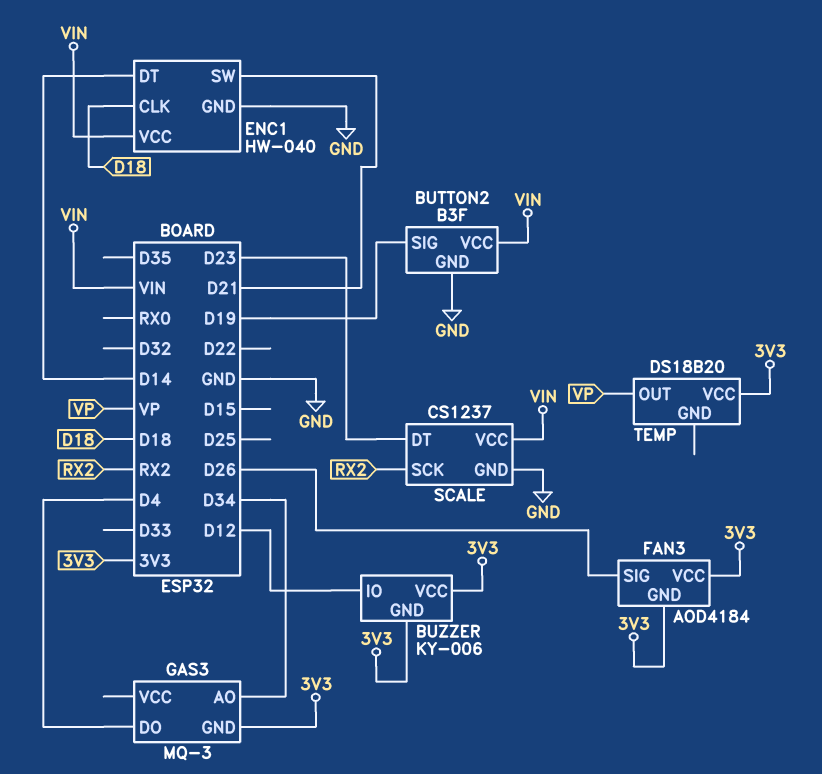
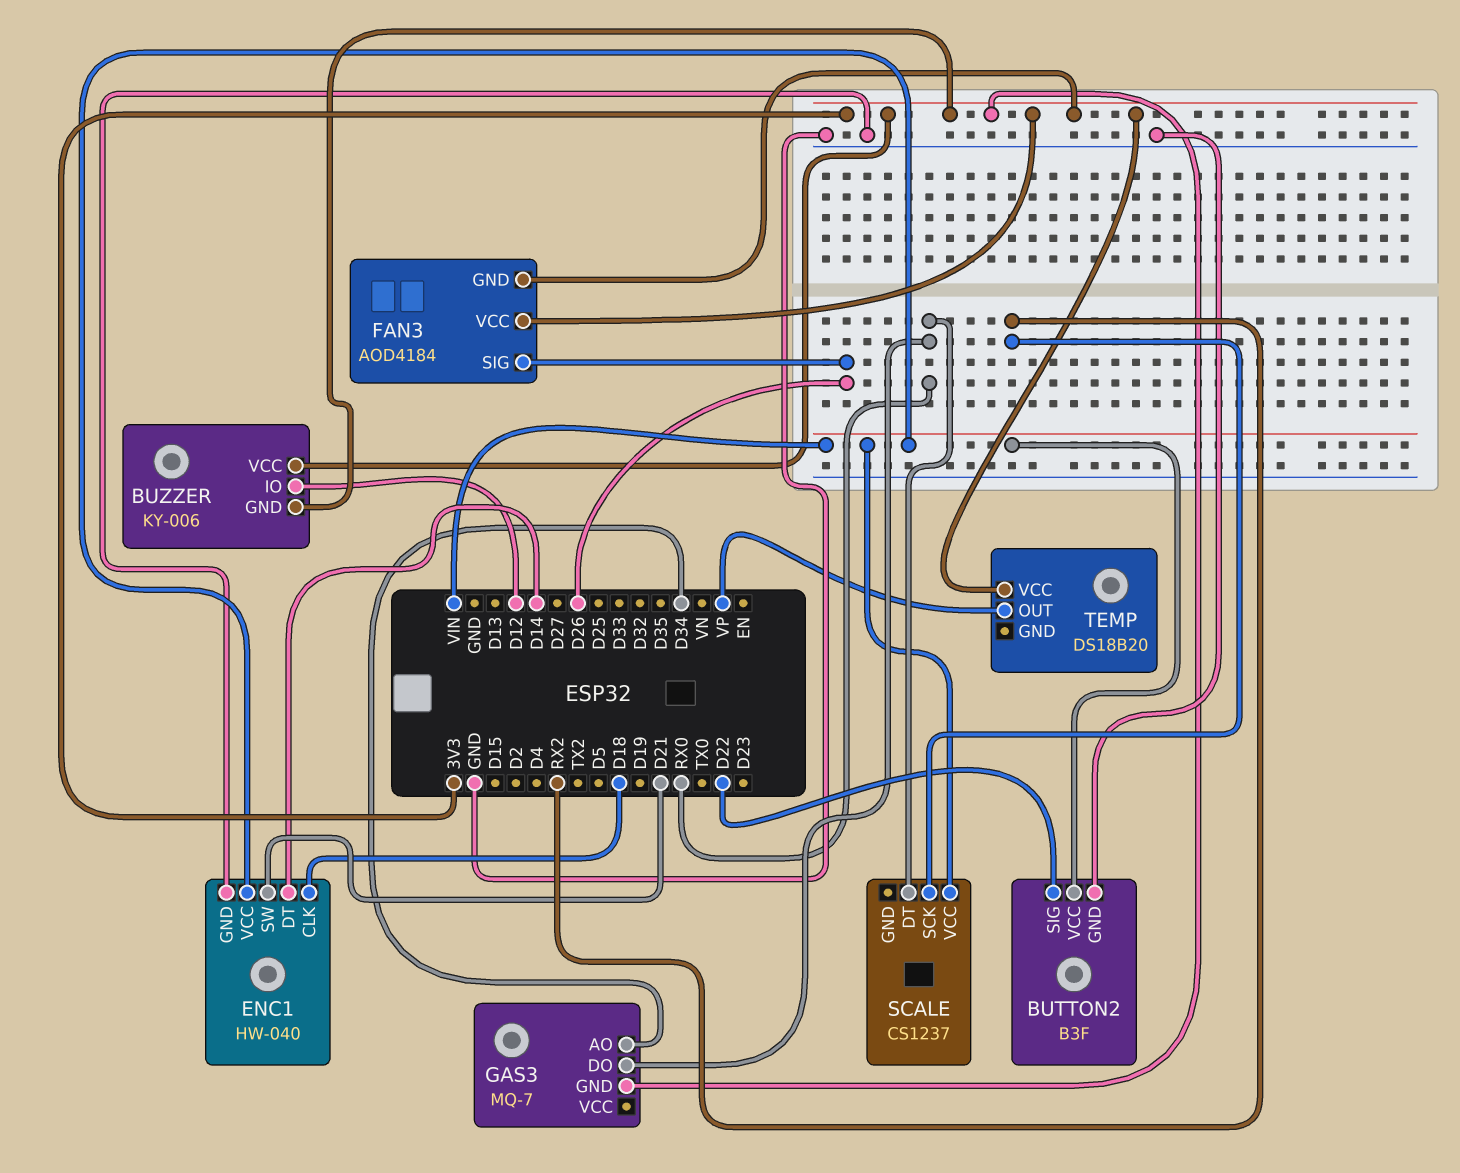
BUTTON2 pin SIG: D19 -> D22
GAS3: MQ-3 -> MQ-7
GAS3 pin DO: D4 -> RX0
SCALE pin DT: D23 -> RX0
SCALE pin GND: GND -> none

